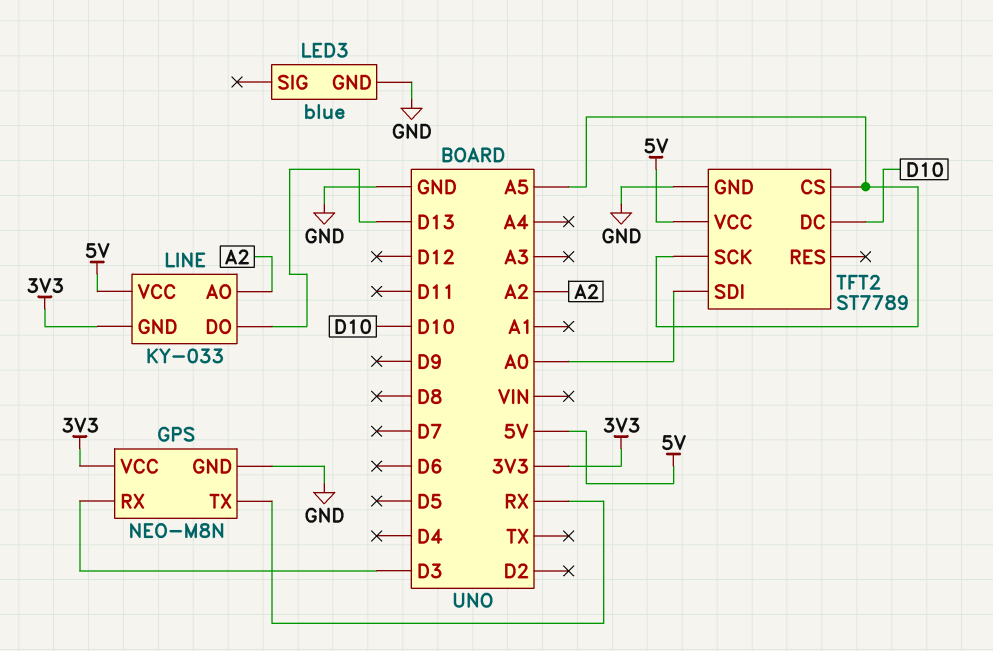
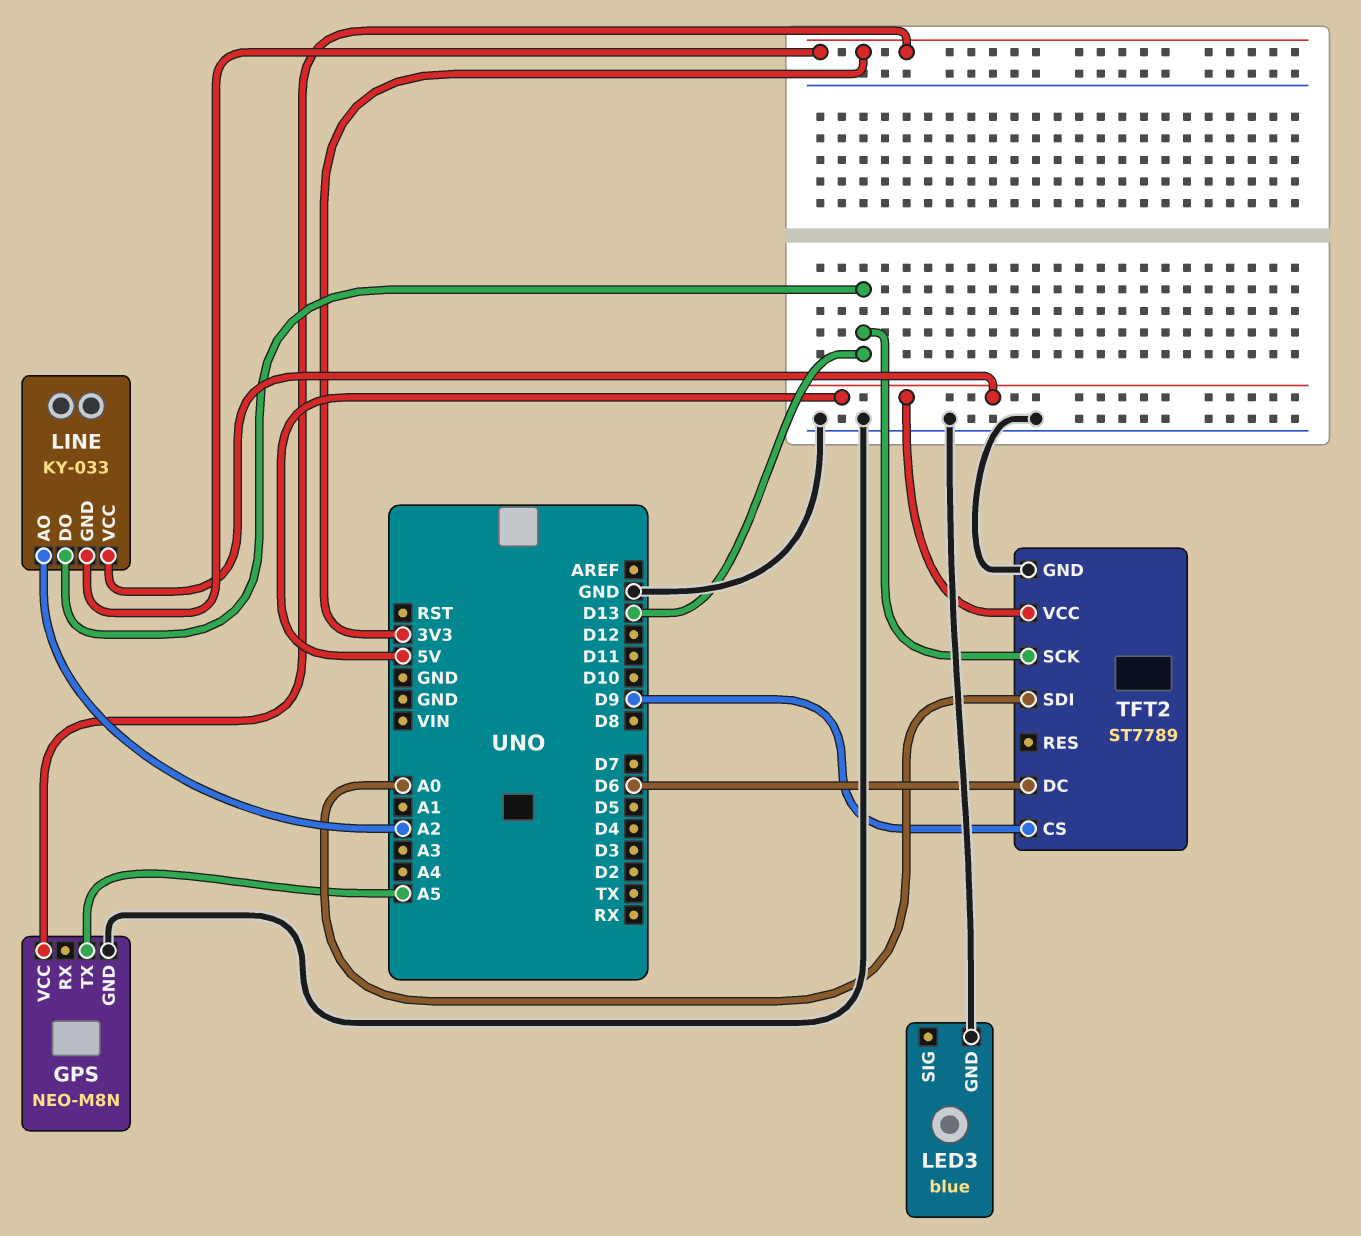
GPS pin RX: D3 -> none
GPS pin TX: RX -> A5
TFT2 pin CS: A5 -> D9
TFT2 pin DC: D10 -> D6
TFT2 pin SCK: A5 -> D13

